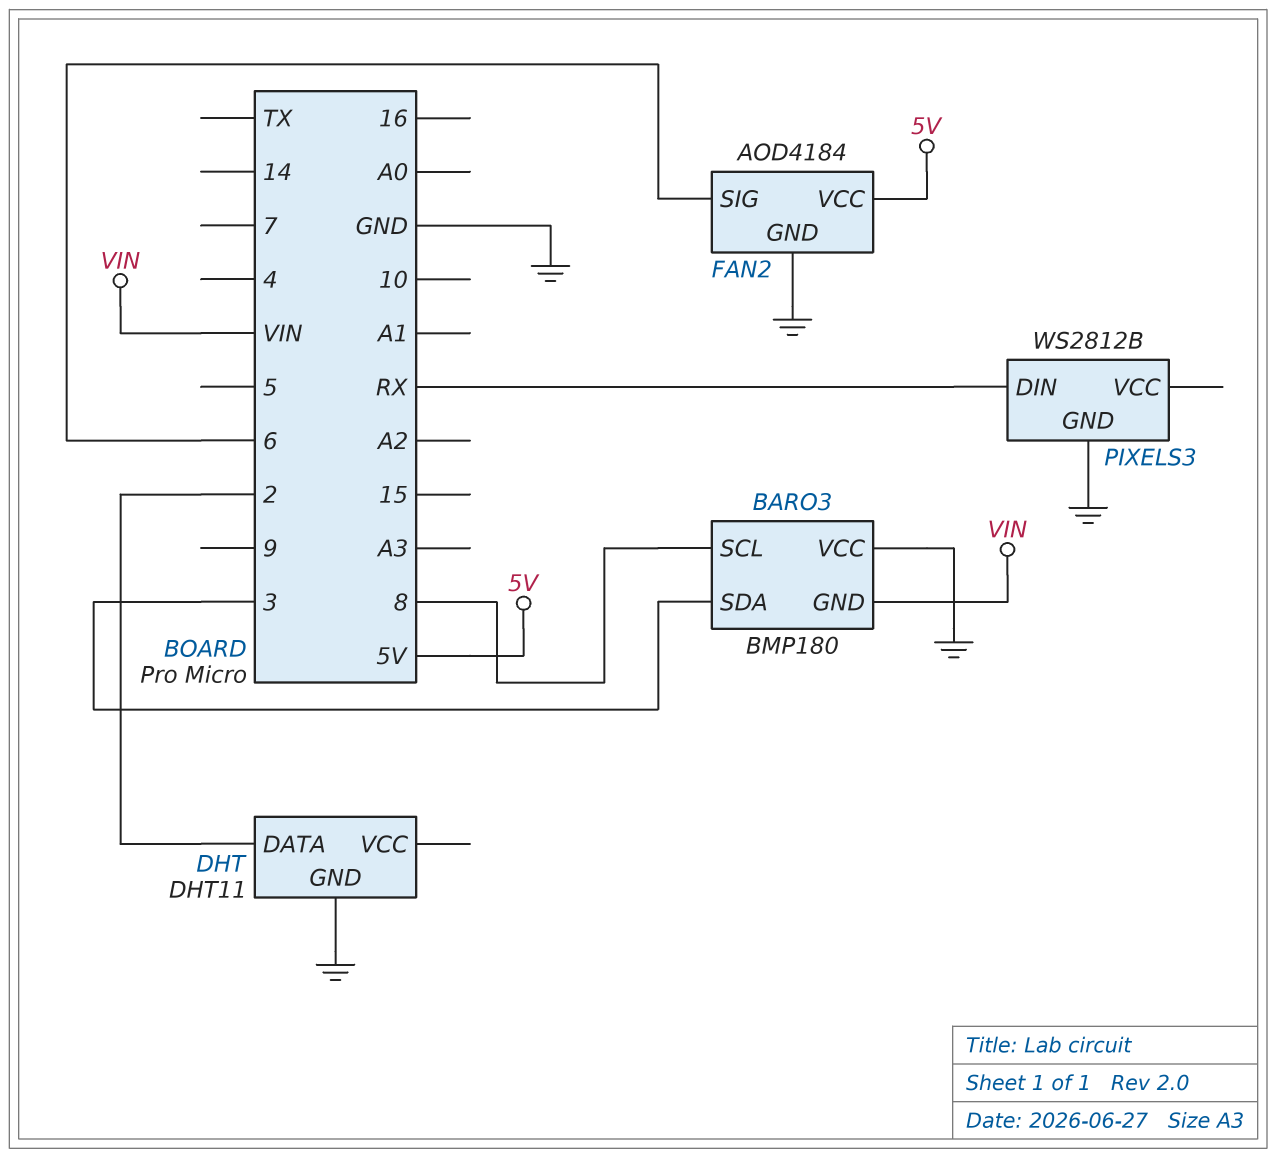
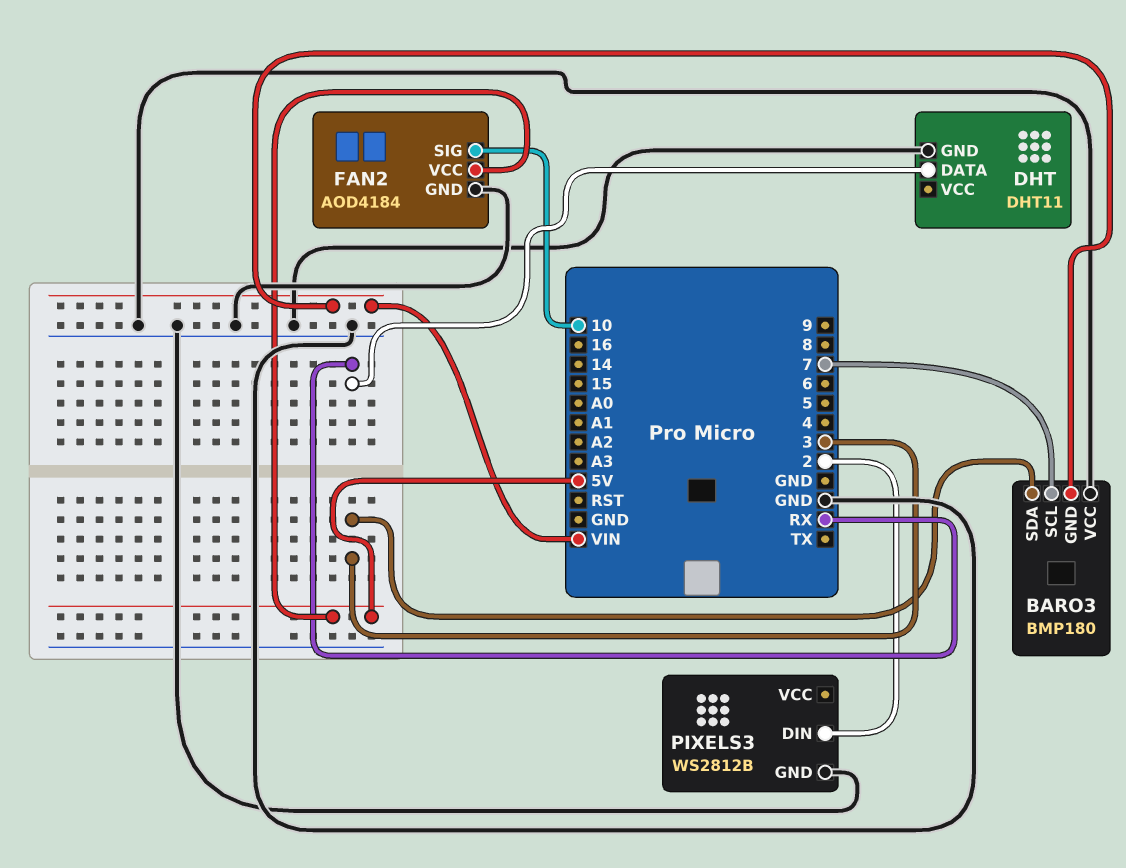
BARO3 pin SCL: 8 -> 7
DHT pin DATA: 2 -> RX
FAN2 pin SIG: 6 -> 10
PIXELS3 pin DIN: RX -> 2

